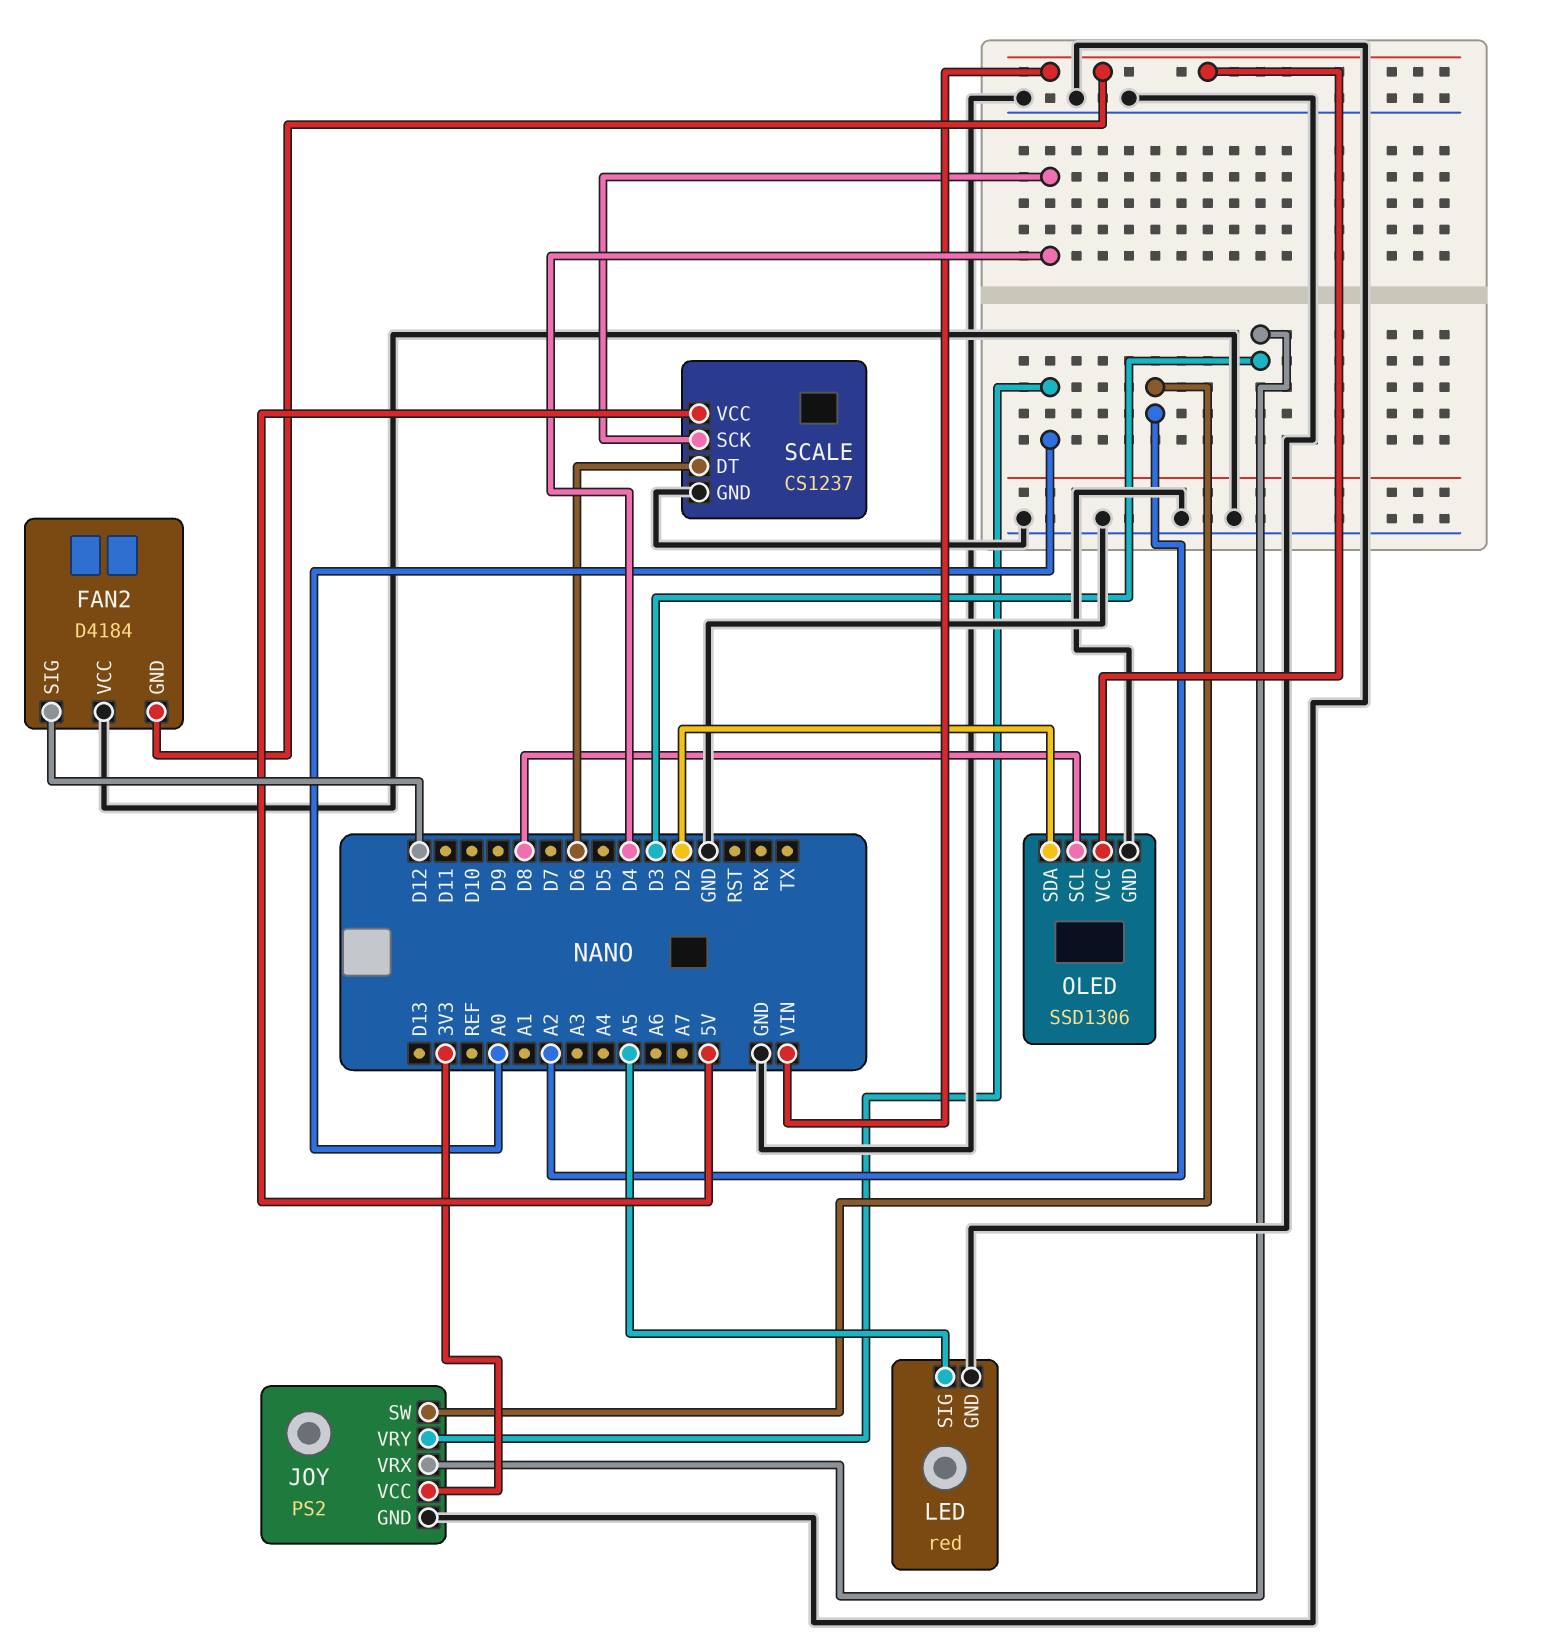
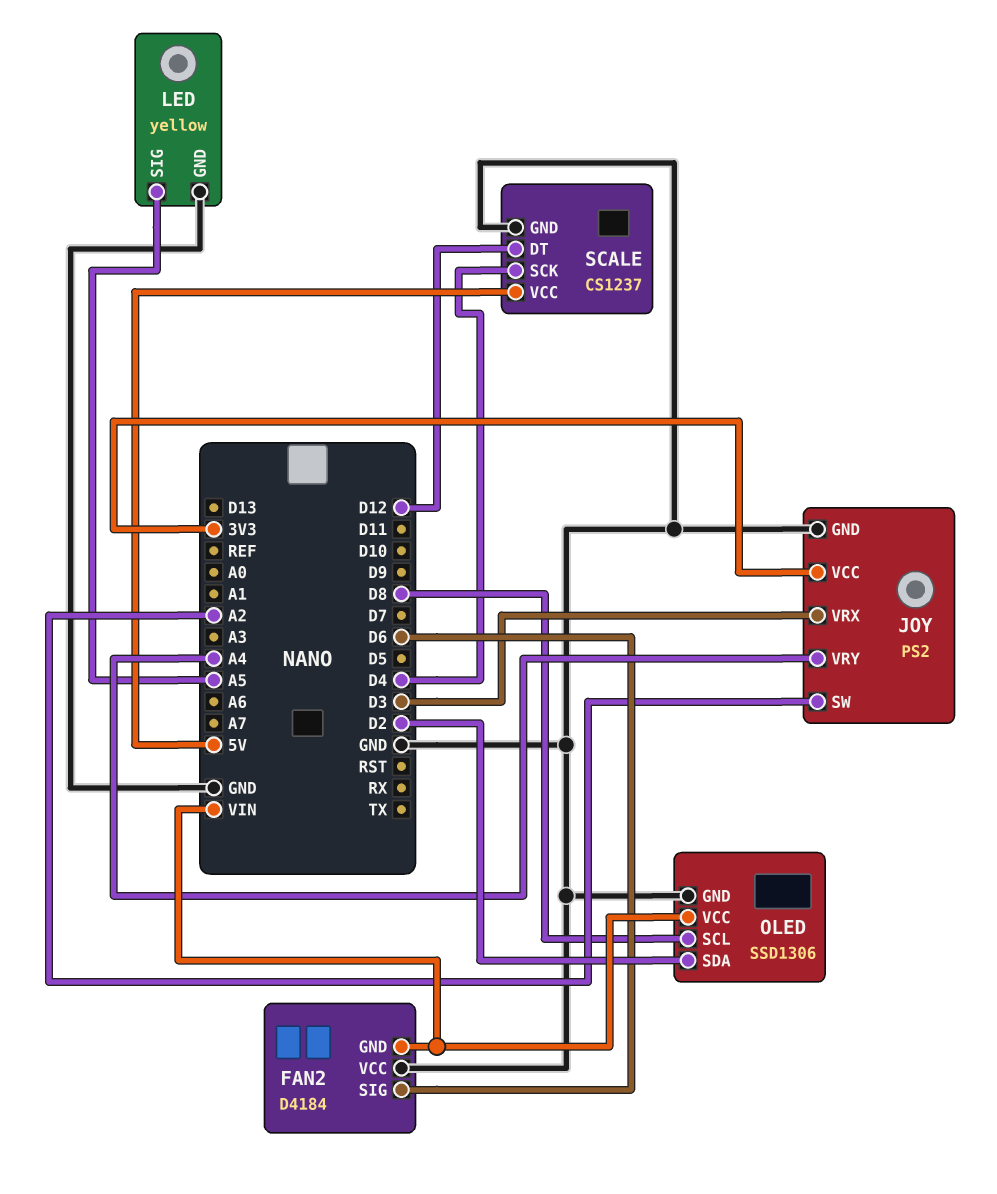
FAN2 pin SIG: D12 -> D6
JOY pin VRY: A0 -> A4
LED: red -> yellow
SCALE pin DT: D6 -> D12

